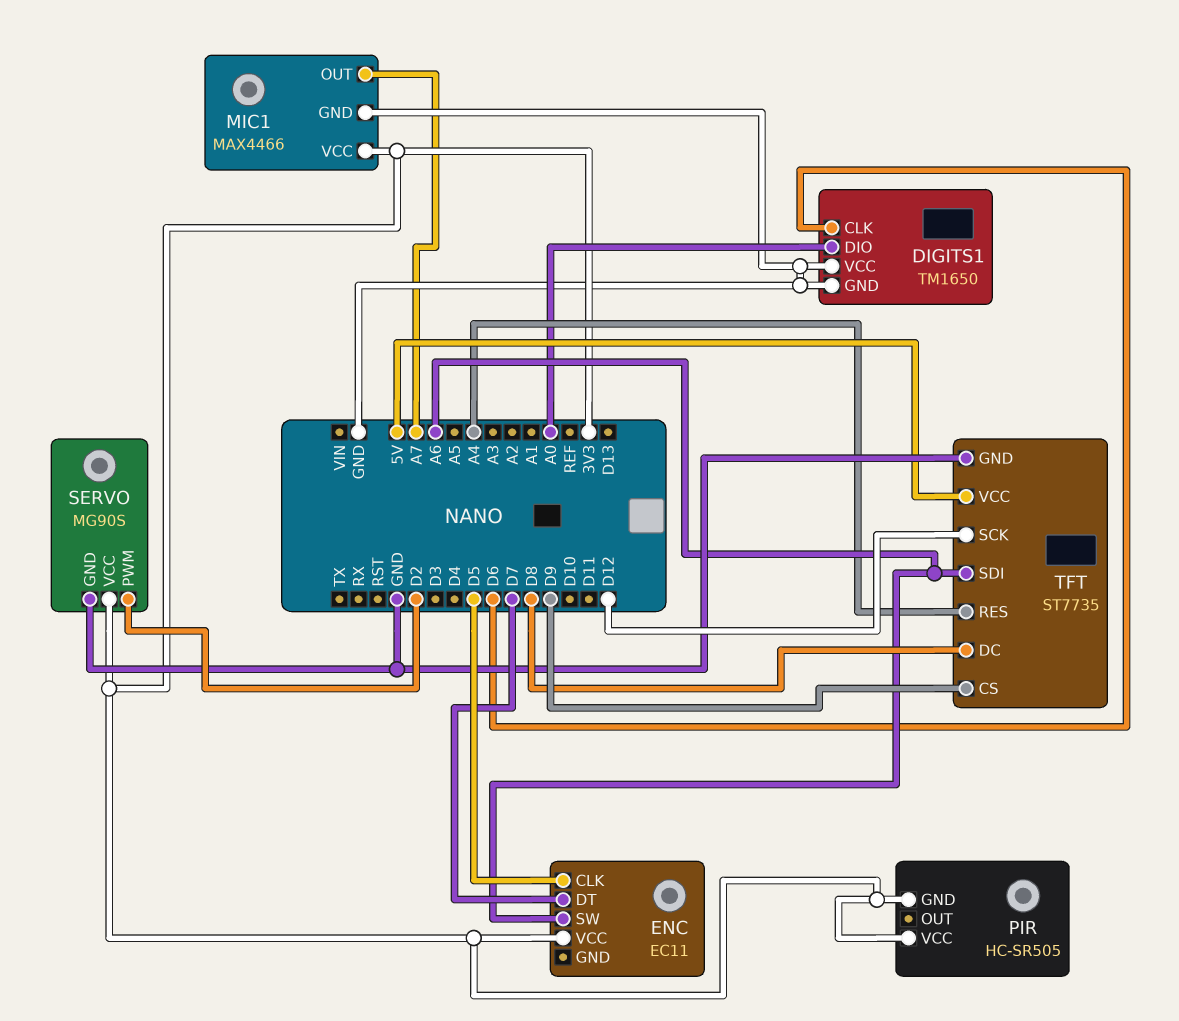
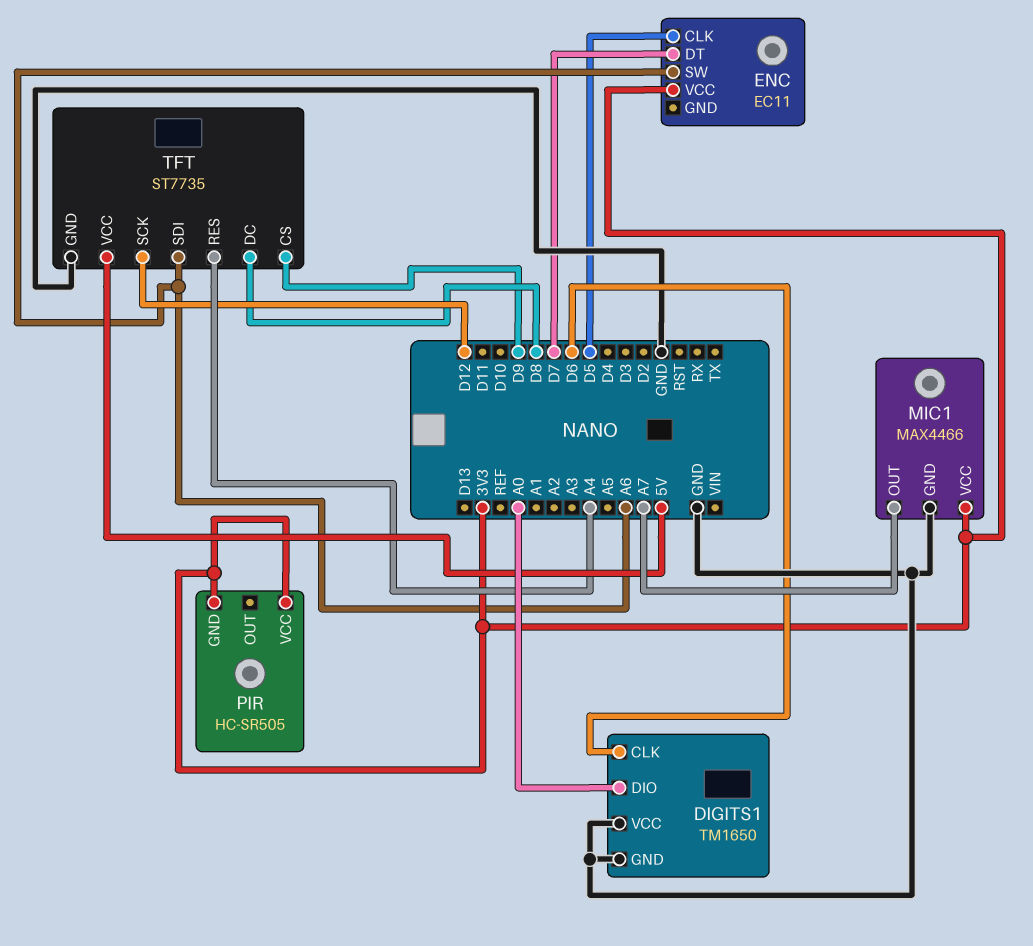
SERVO: MG90S -> none
SERVO pin GND: GND -> none
SERVO pin PWM: D2 -> none
SERVO pin VCC: 3V3 -> none

